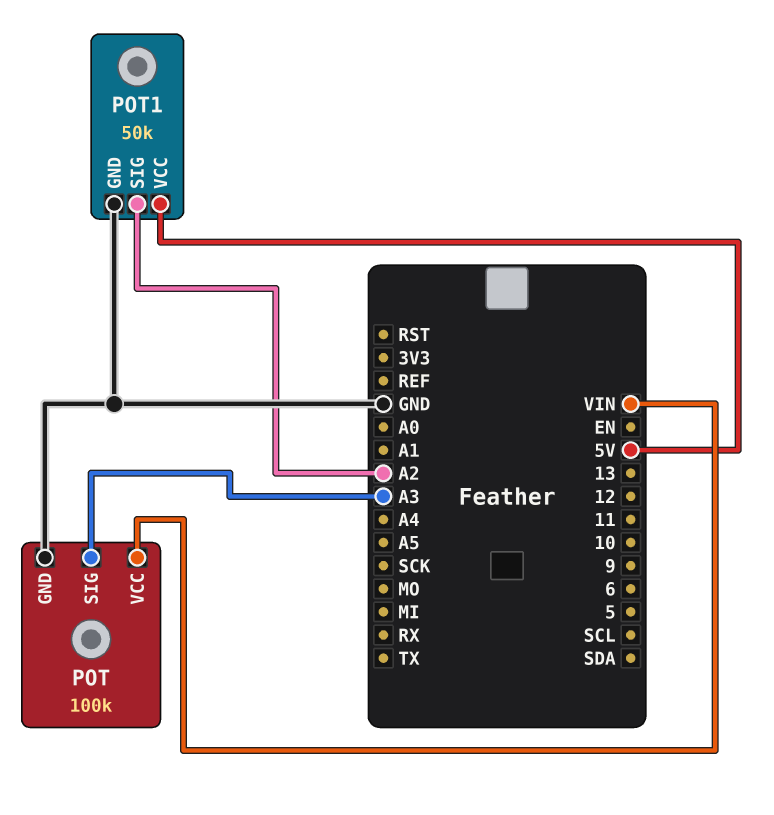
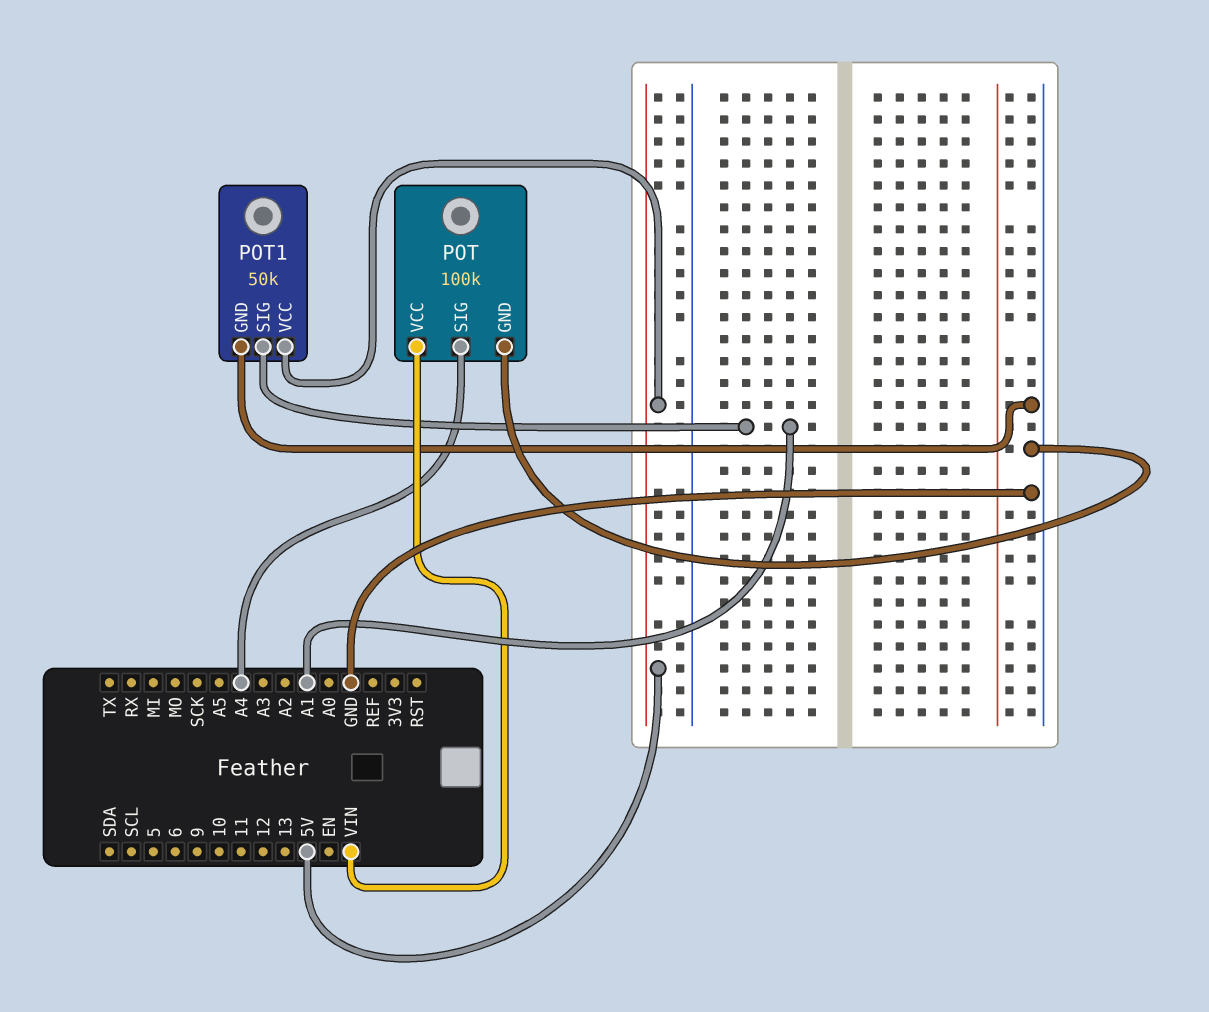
POT pin SIG: A3 -> A4
POT1 pin SIG: A2 -> A1

